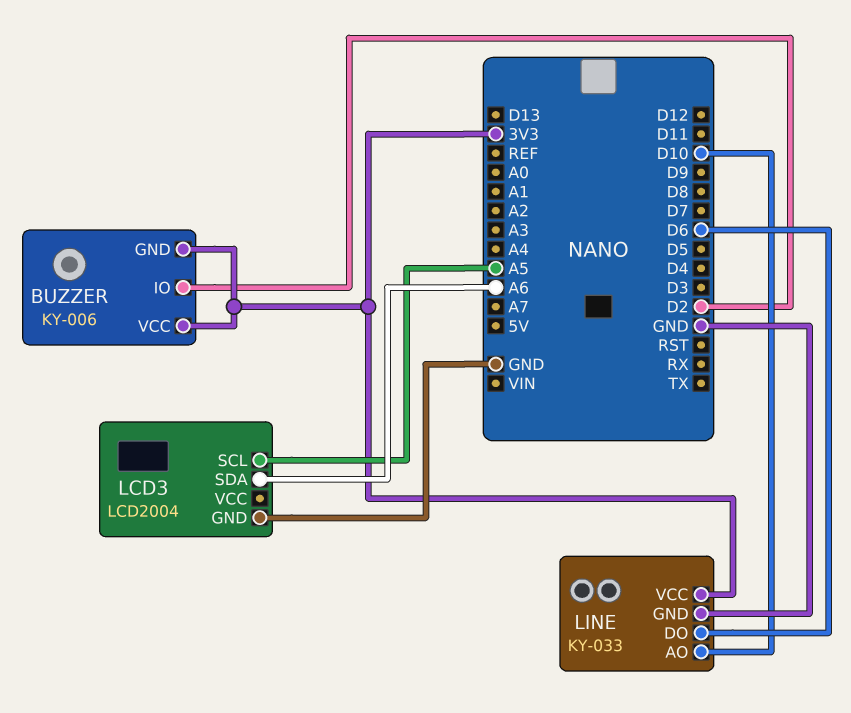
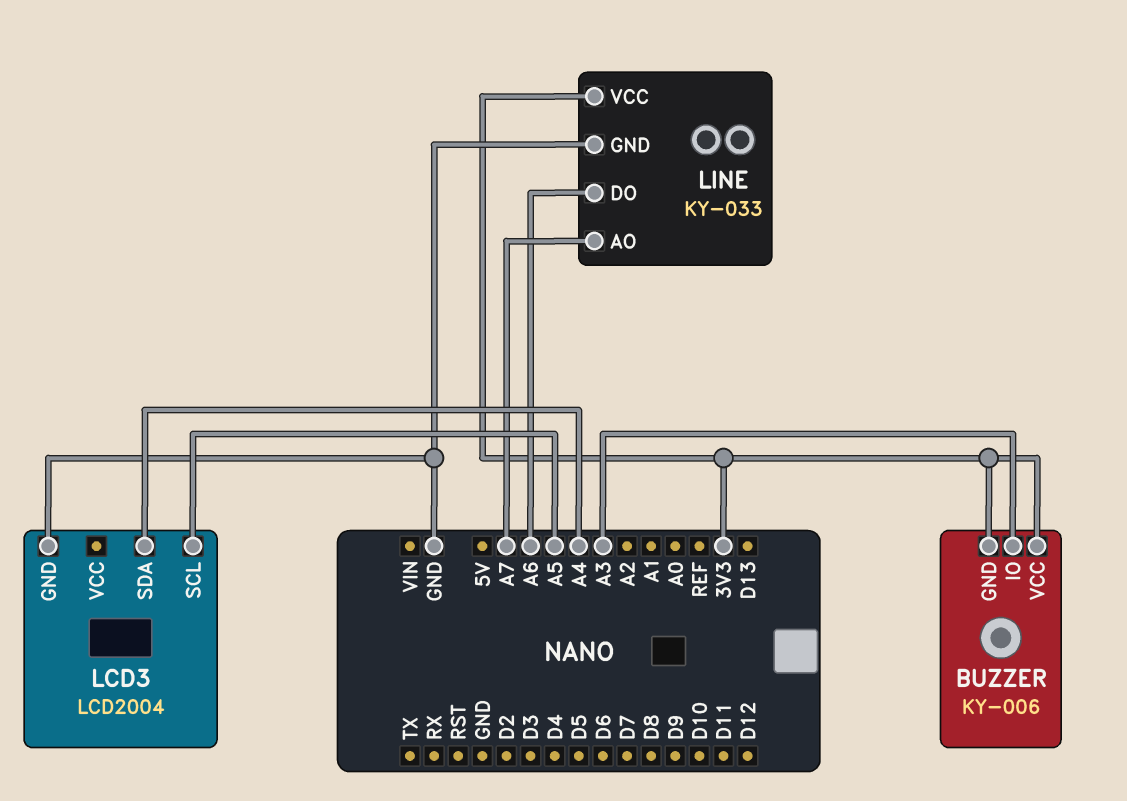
BUZZER pin IO: D2 -> A3
LCD3 pin SDA: A6 -> A4
LINE pin AO: D10 -> A7
LINE pin DO: D6 -> A6

